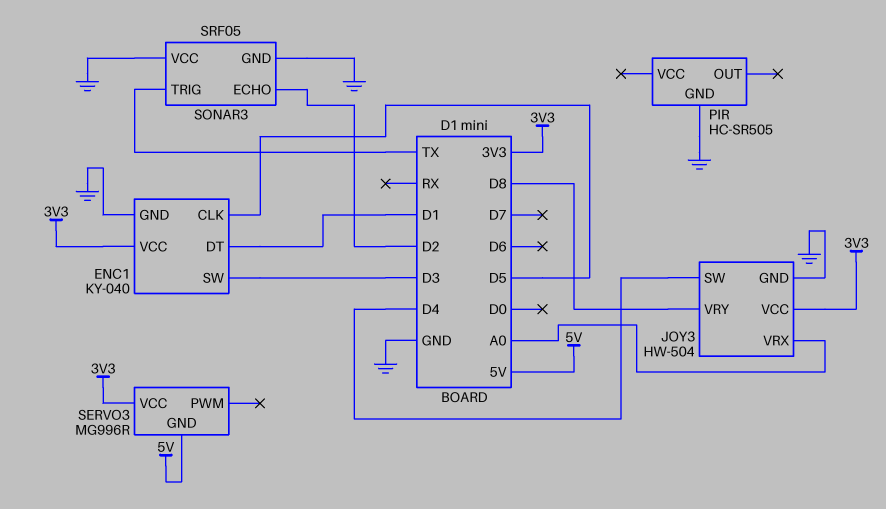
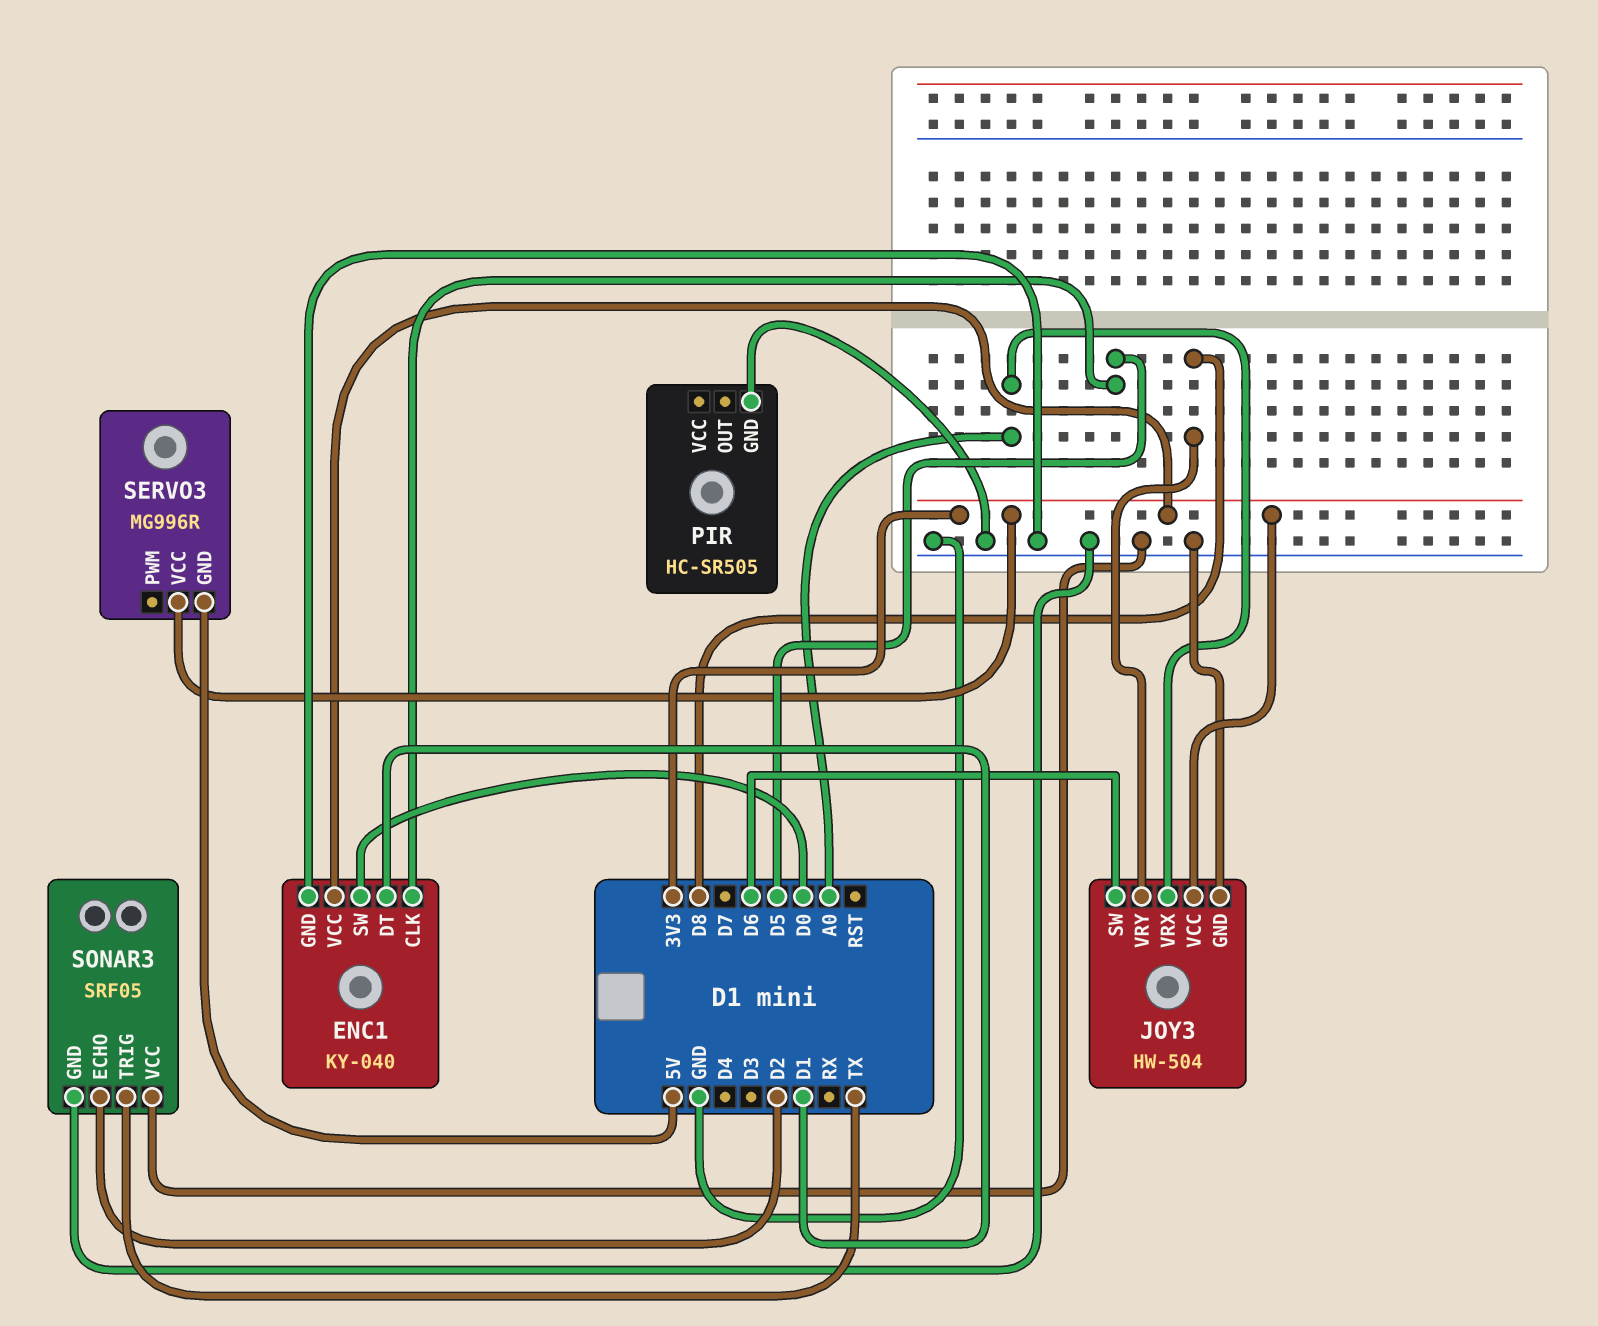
ENC1 pin SW: D3 -> D0
JOY3 pin SW: D4 -> D6

